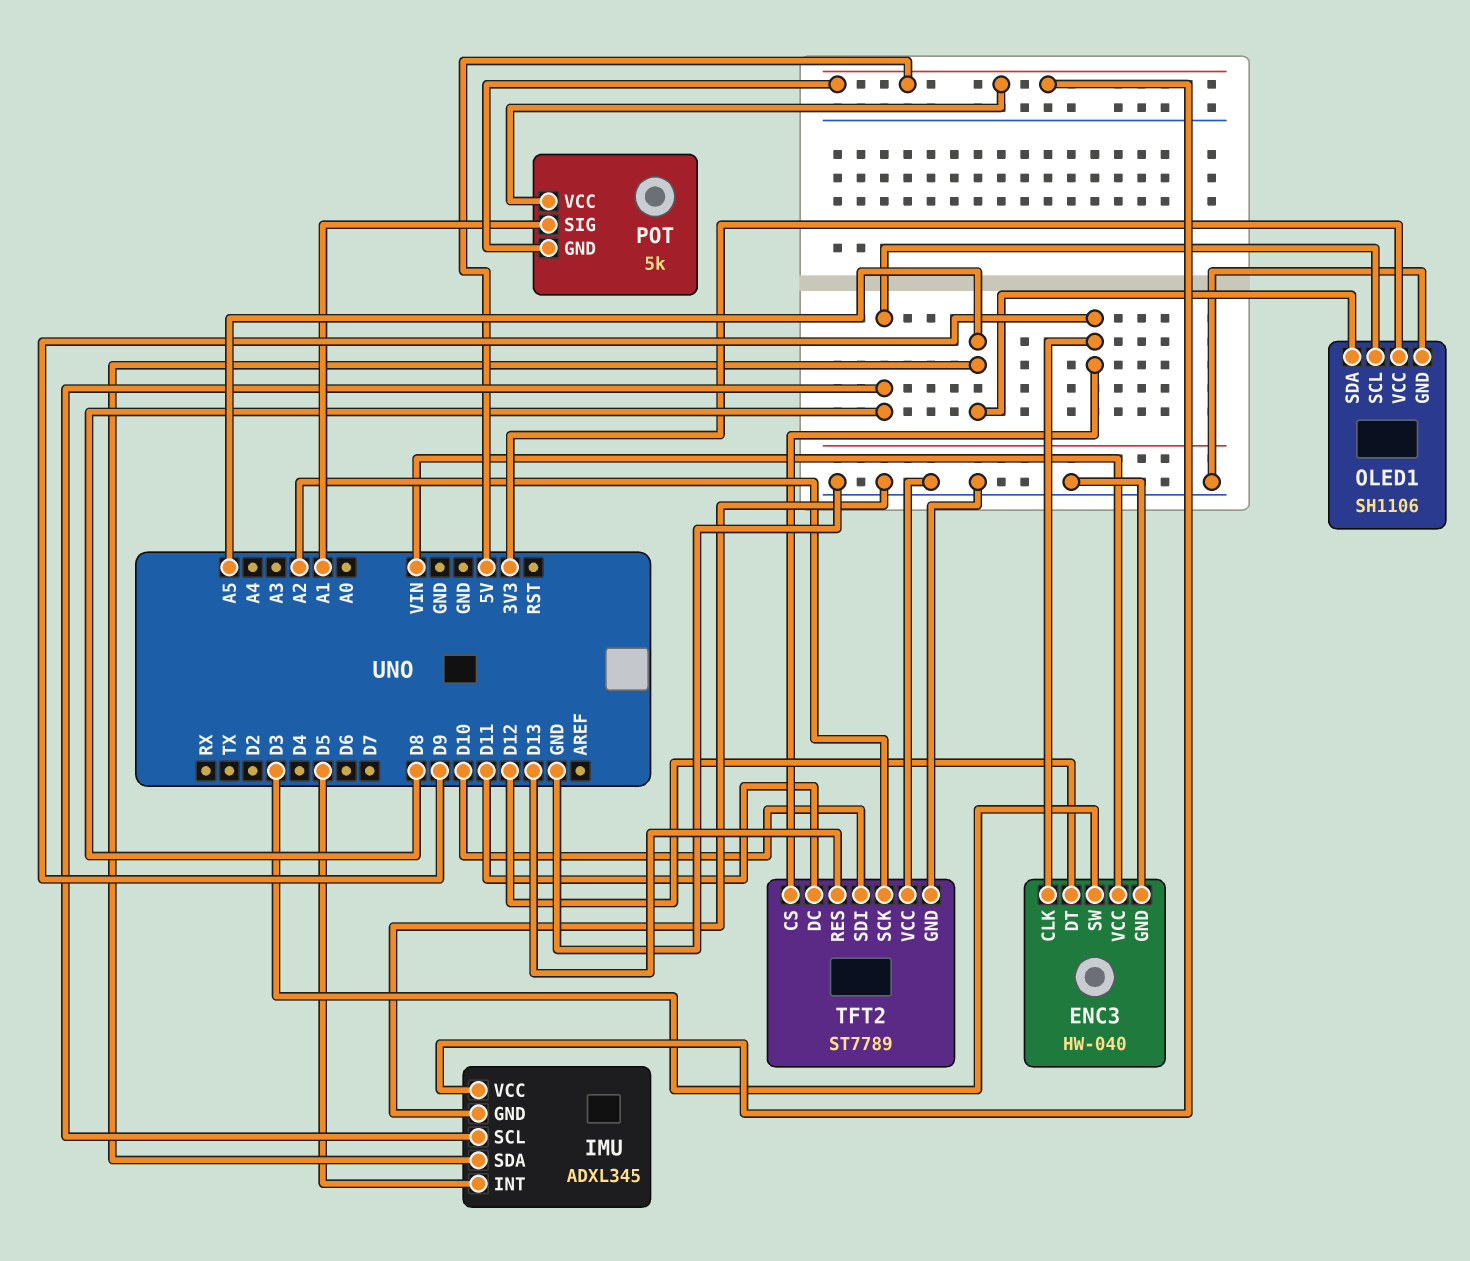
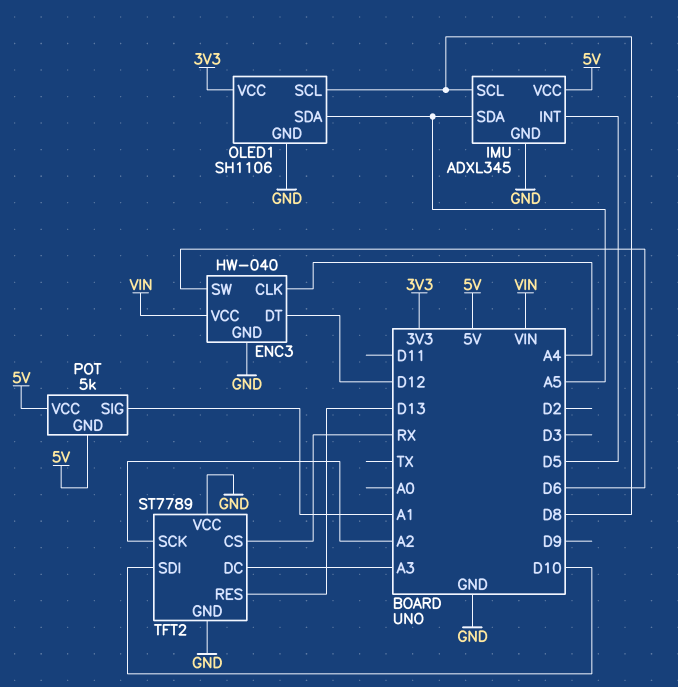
ENC3 pin CLK: D9 -> A4
ENC3 pin SW: D3 -> D6
TFT2 pin CS: D9 -> RX
TFT2 pin DC: D11 -> A3

